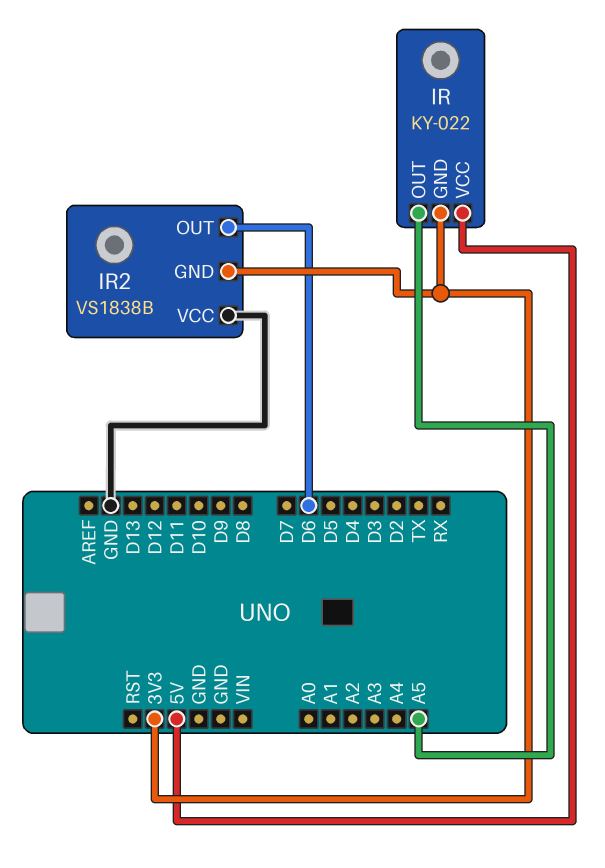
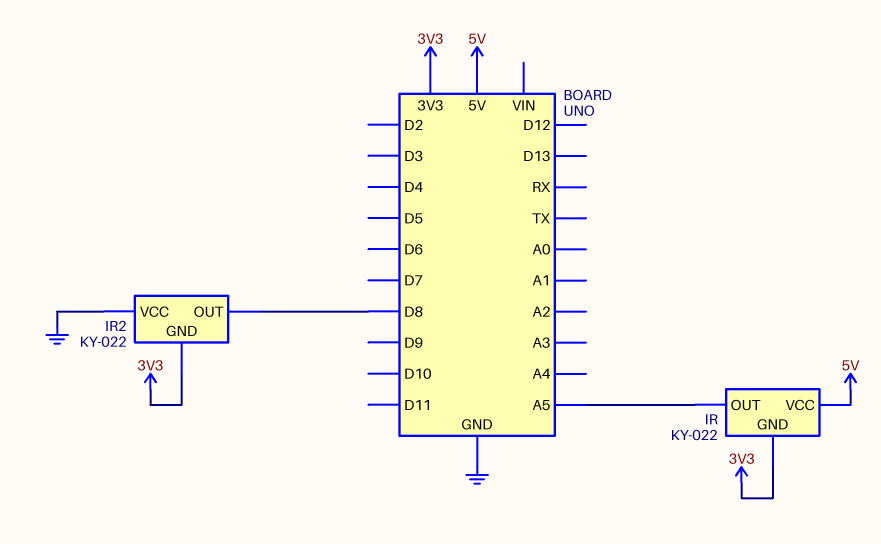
IR2: VS1838B -> KY-022
IR2 pin OUT: D6 -> D8

